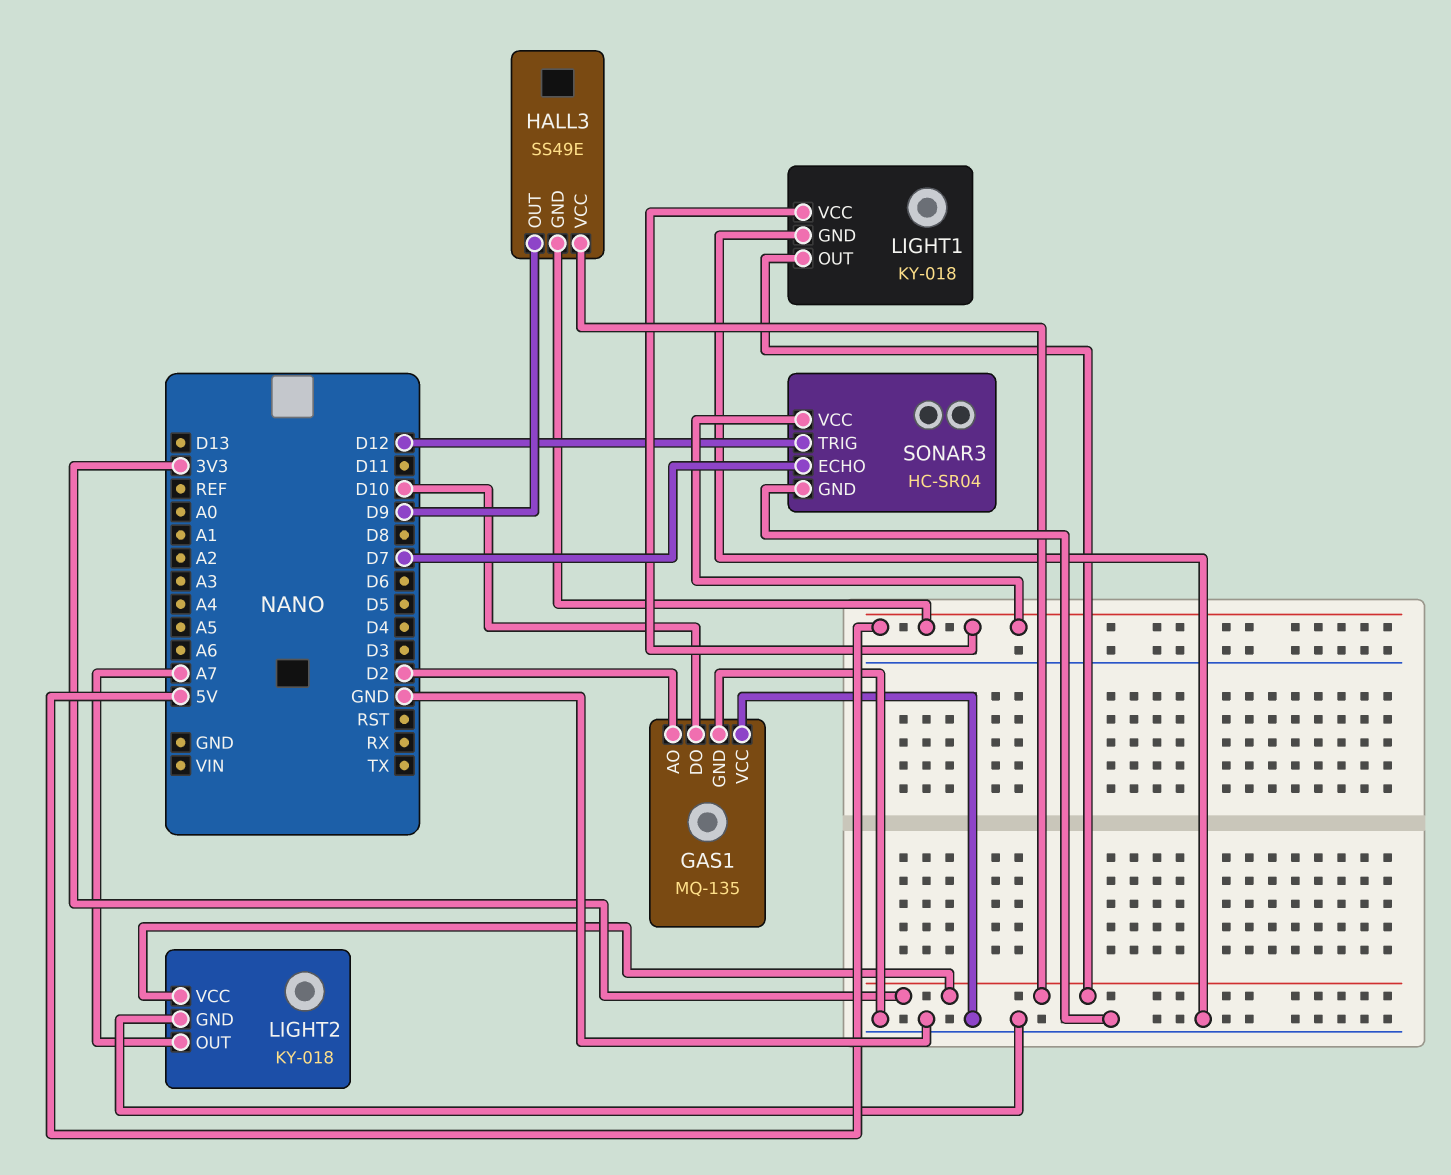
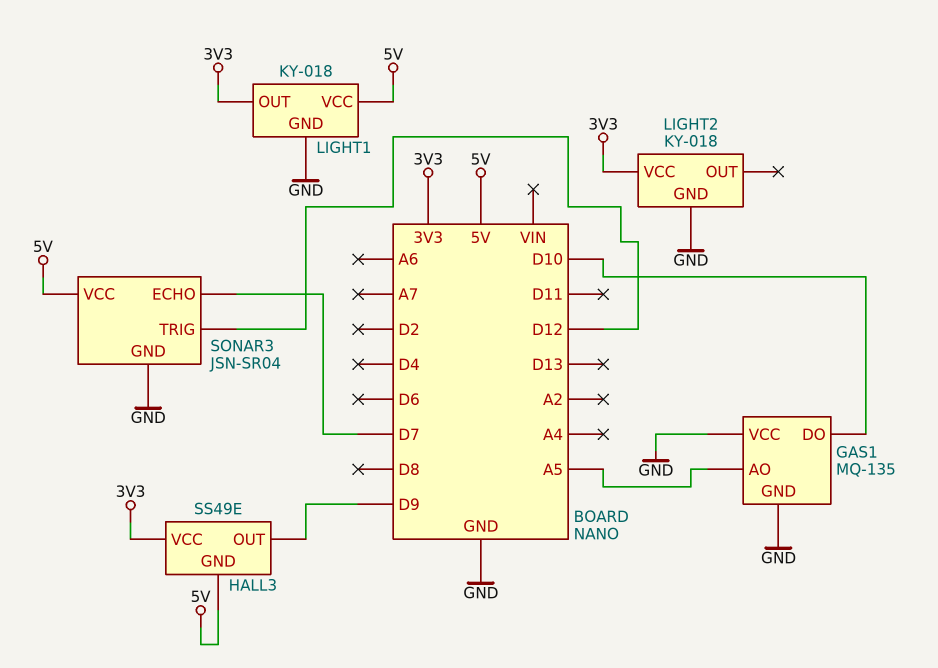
GAS1 pin AO: D2 -> A5
LIGHT2 pin OUT: A7 -> none
SONAR3: HC-SR04 -> JSN-SR04

